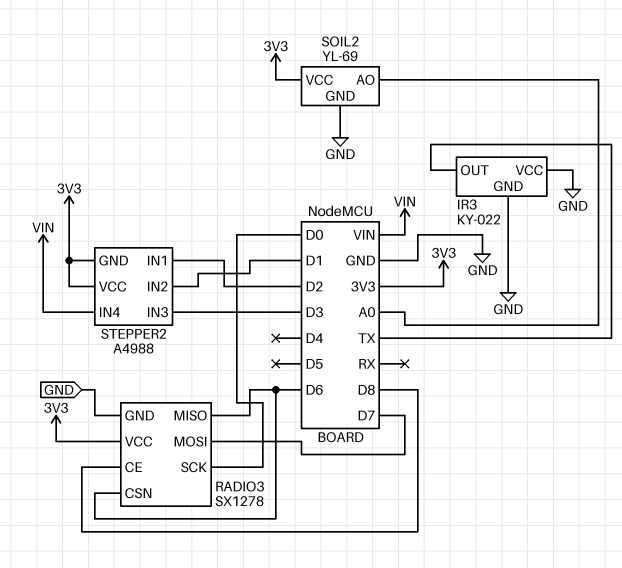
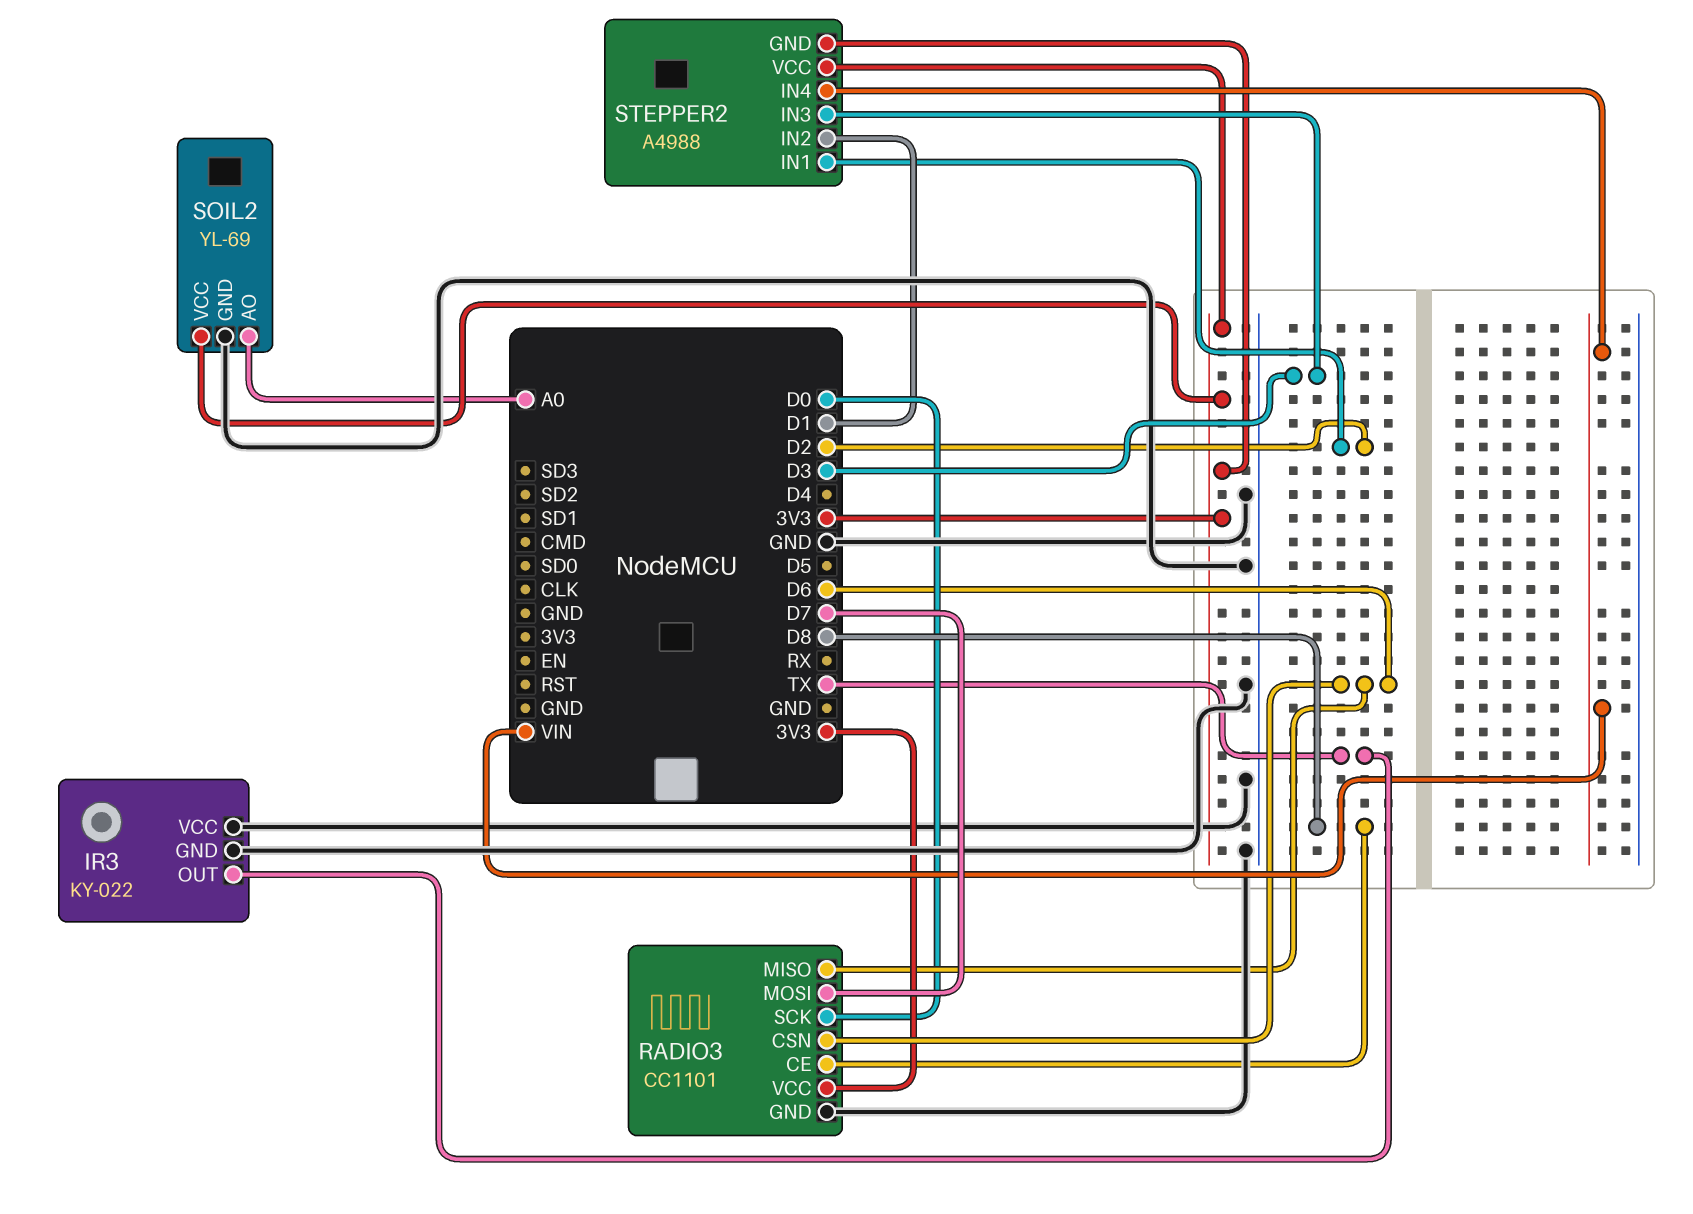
RADIO3: SX1278 -> CC1101

